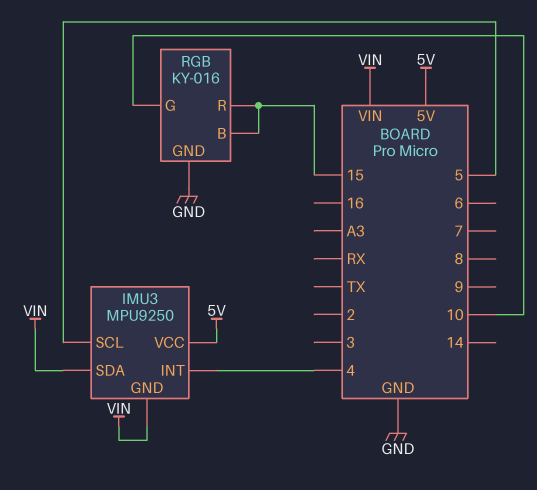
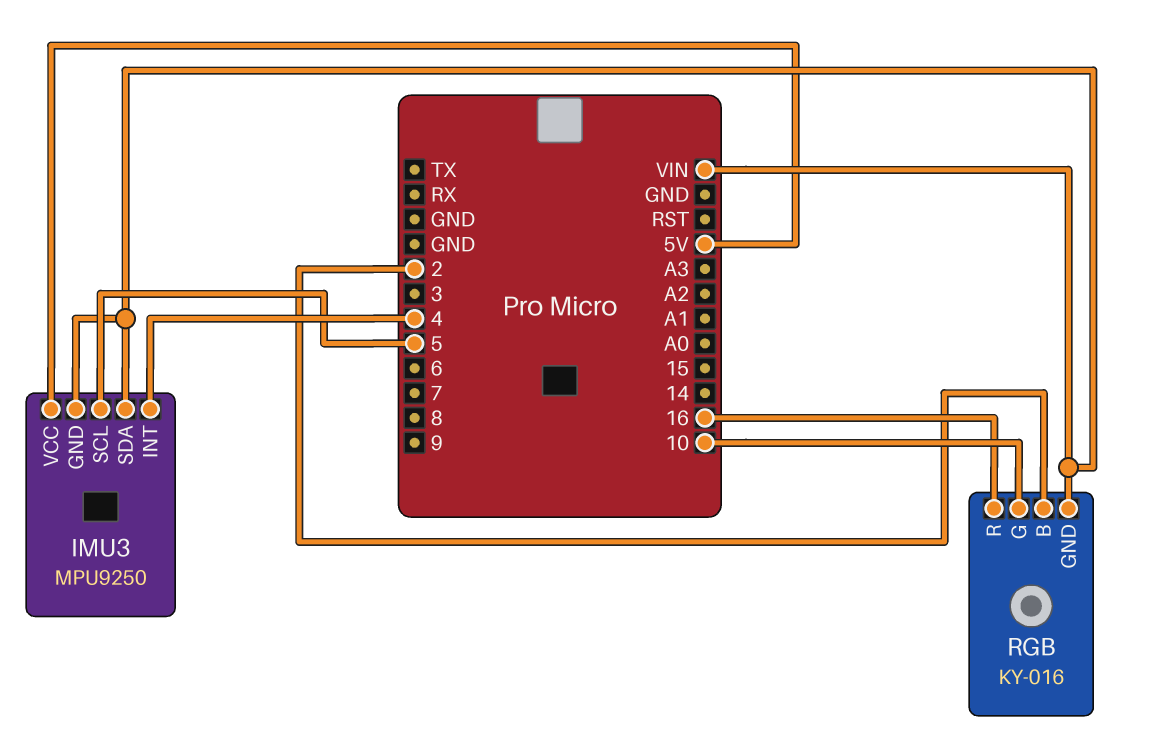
RGB pin B: 15 -> 2
RGB pin GND: GND -> VIN
RGB pin R: 15 -> 16

